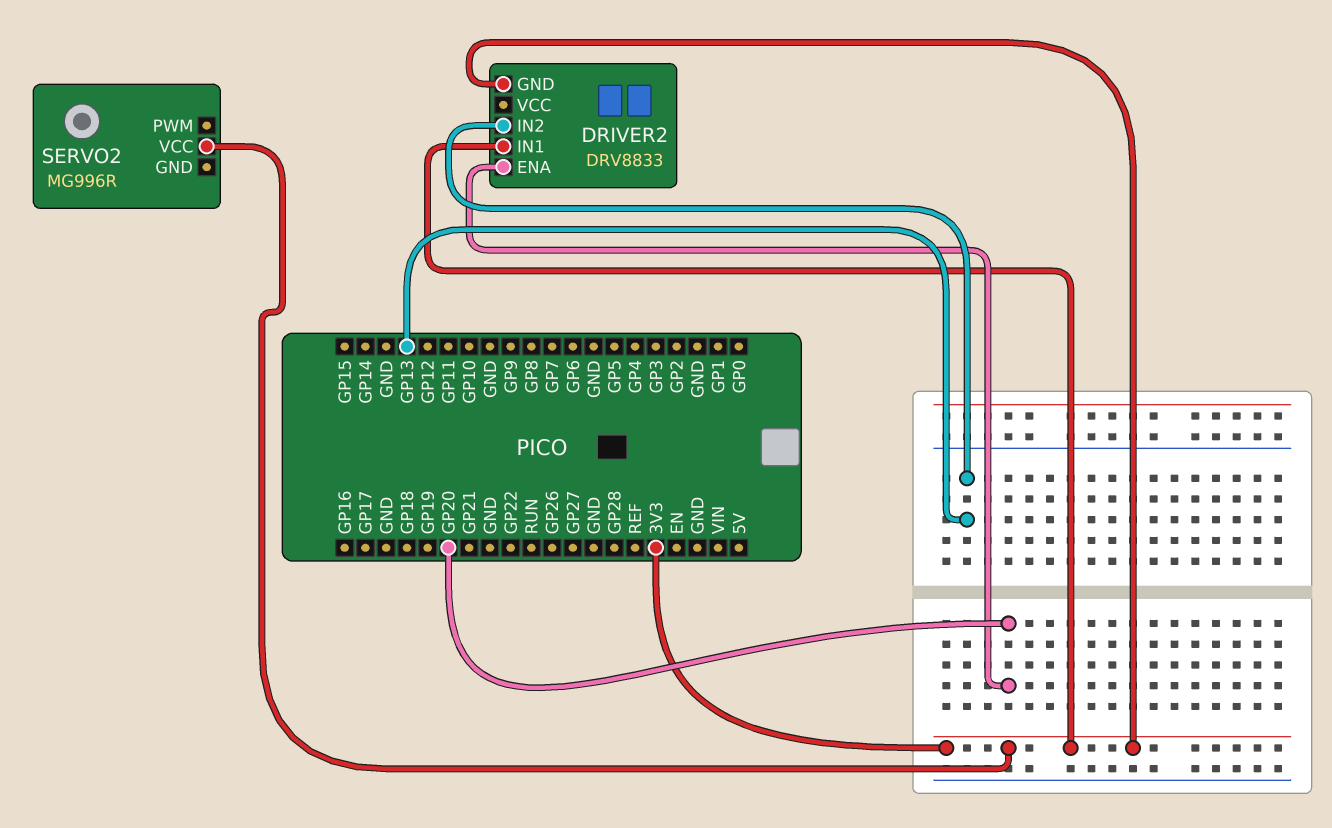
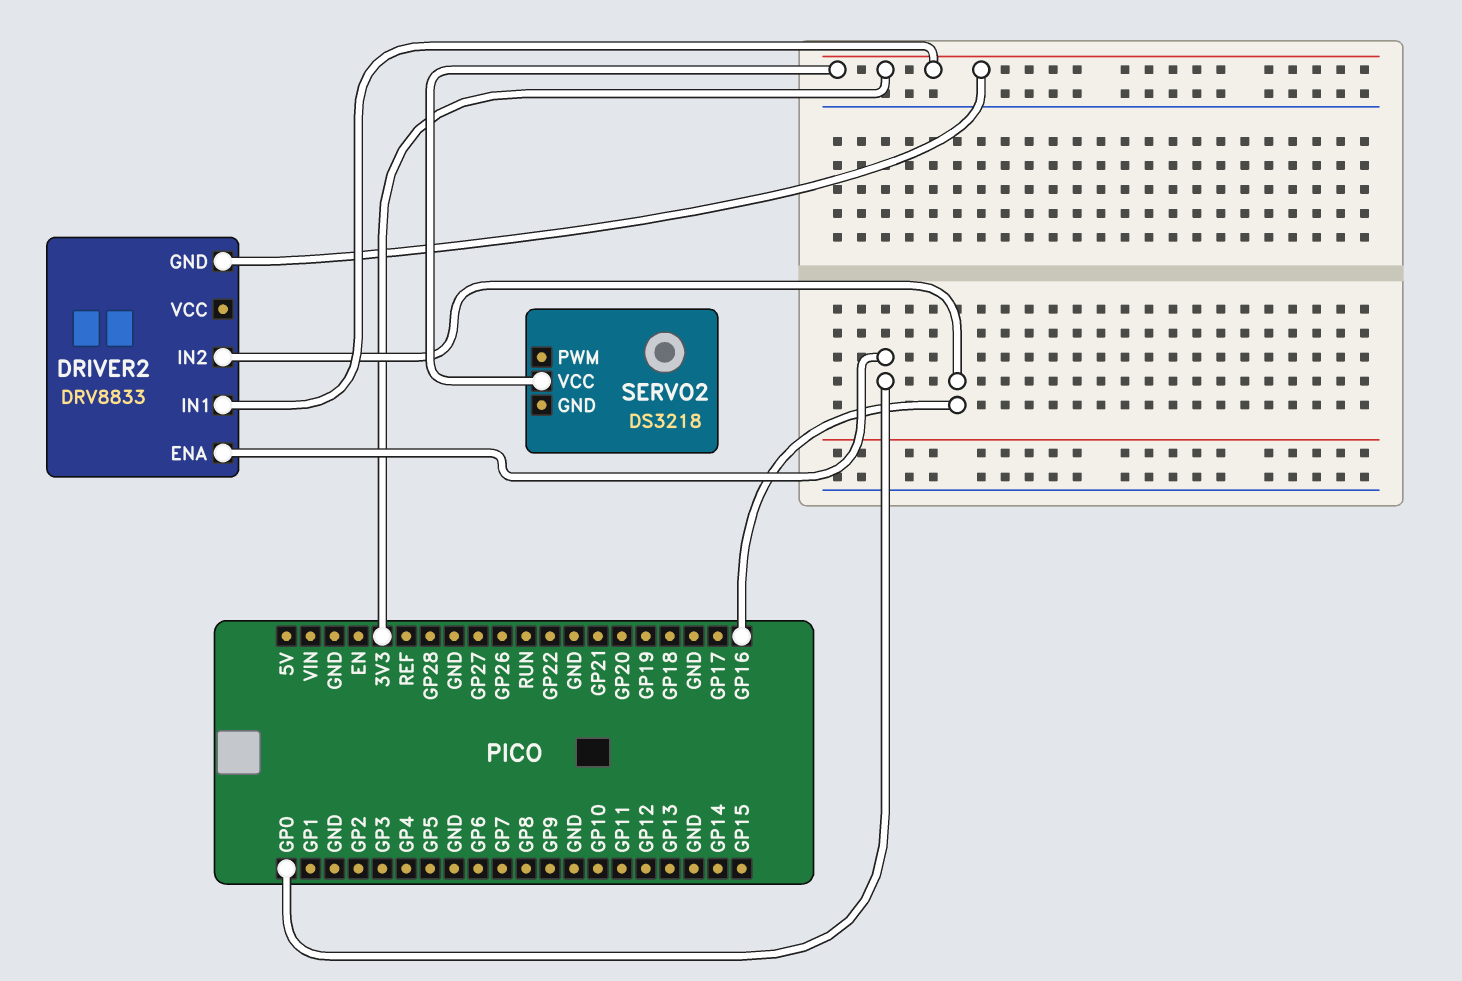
DRIVER2 pin ENA: GP20 -> GP0
DRIVER2 pin IN2: GP13 -> GP16
SERVO2: MG996R -> DS3218

